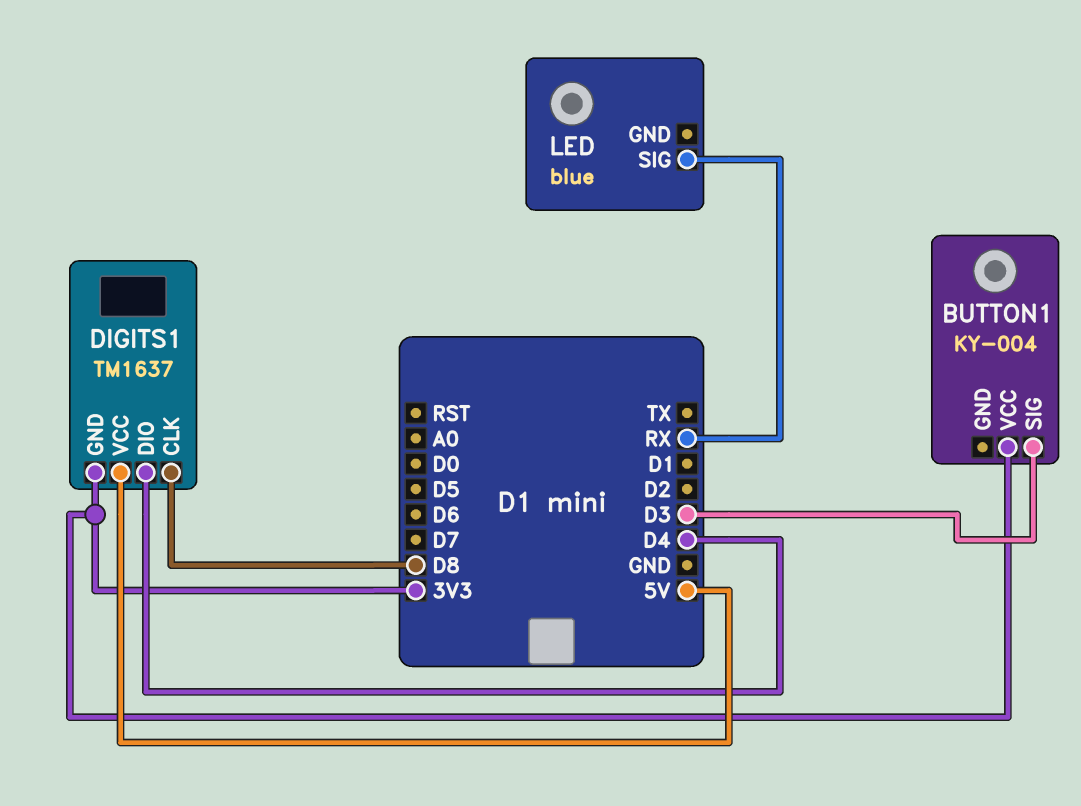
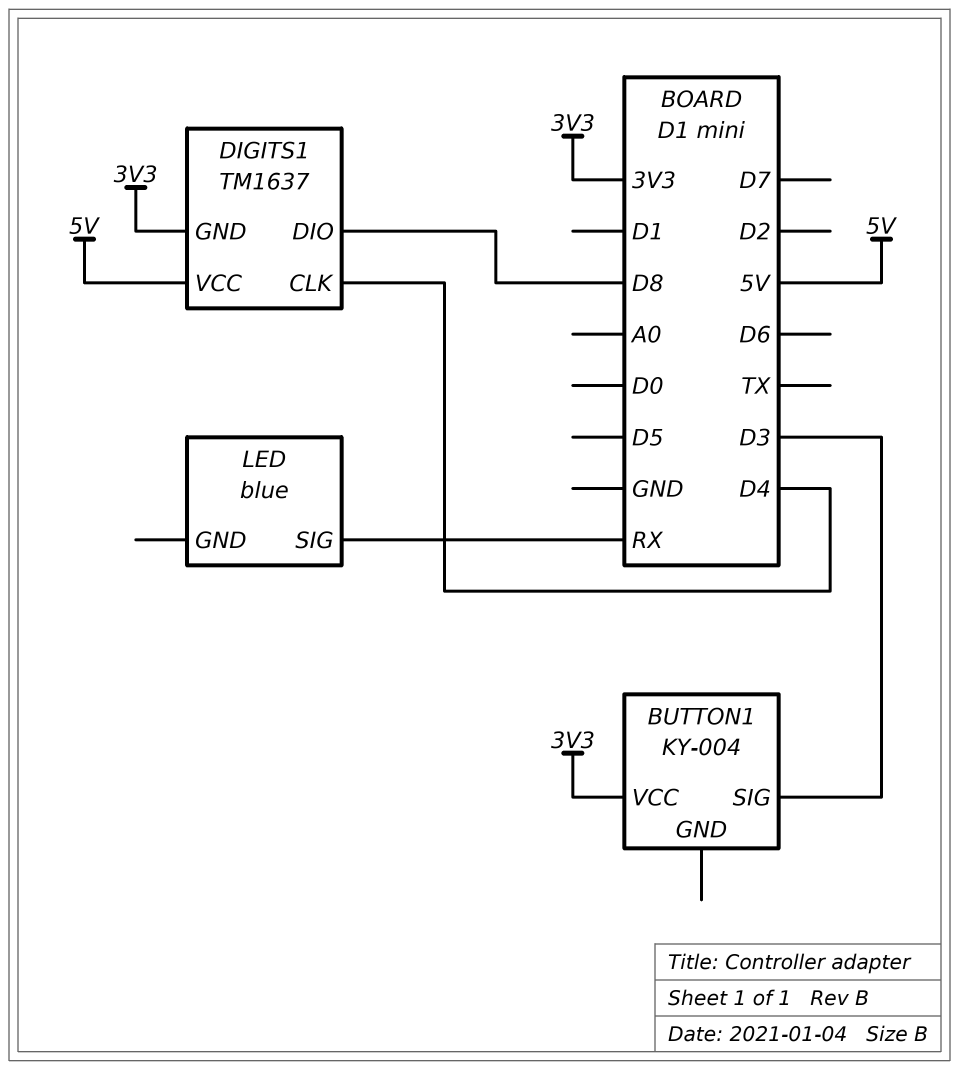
DIGITS1 pin CLK: D8 -> D4
DIGITS1 pin DIO: D4 -> D8

